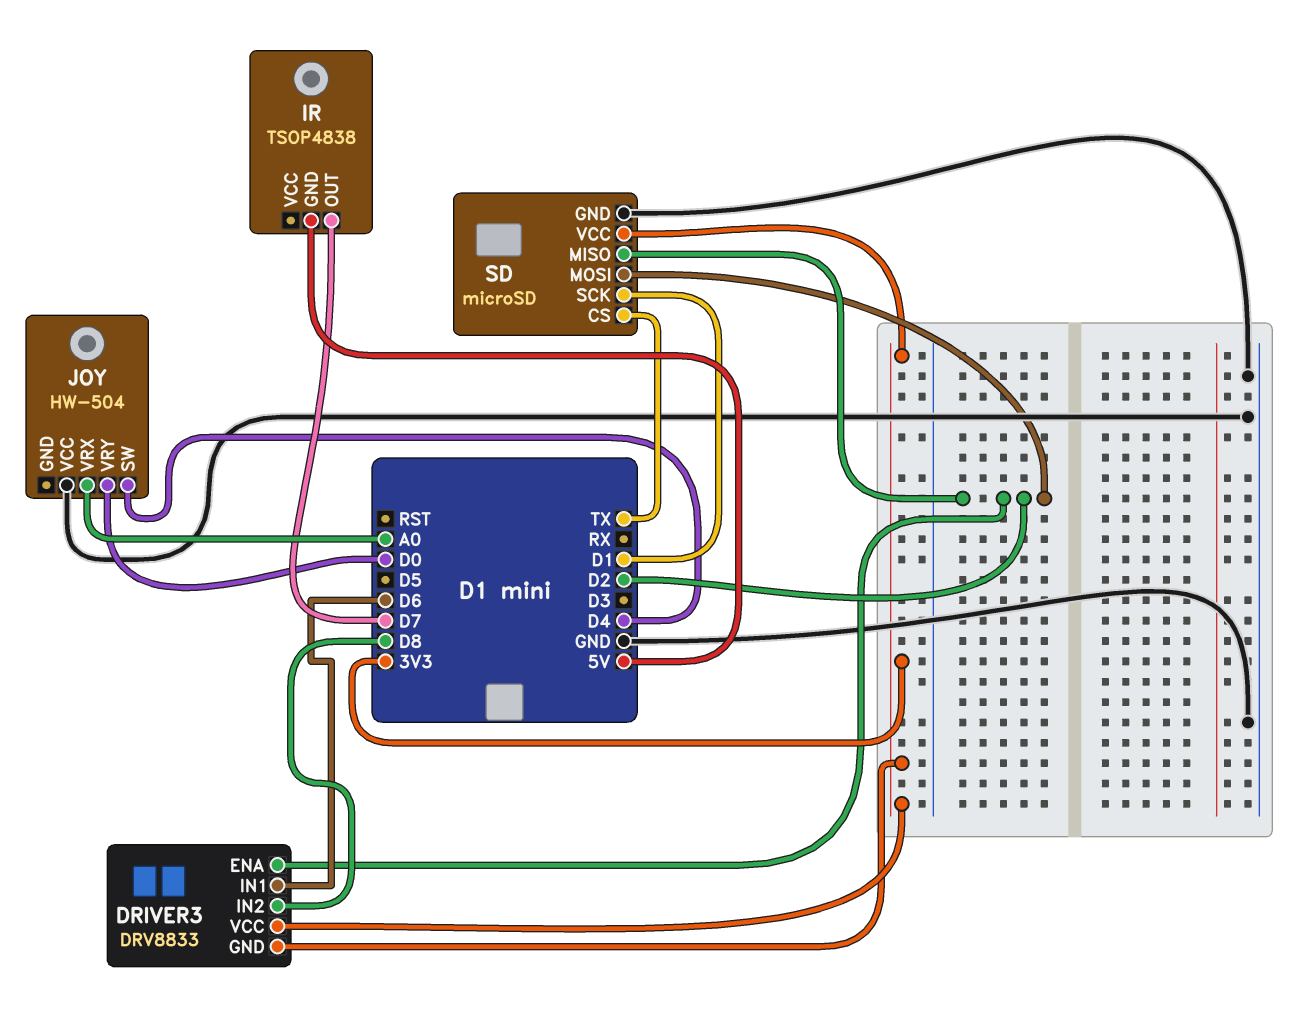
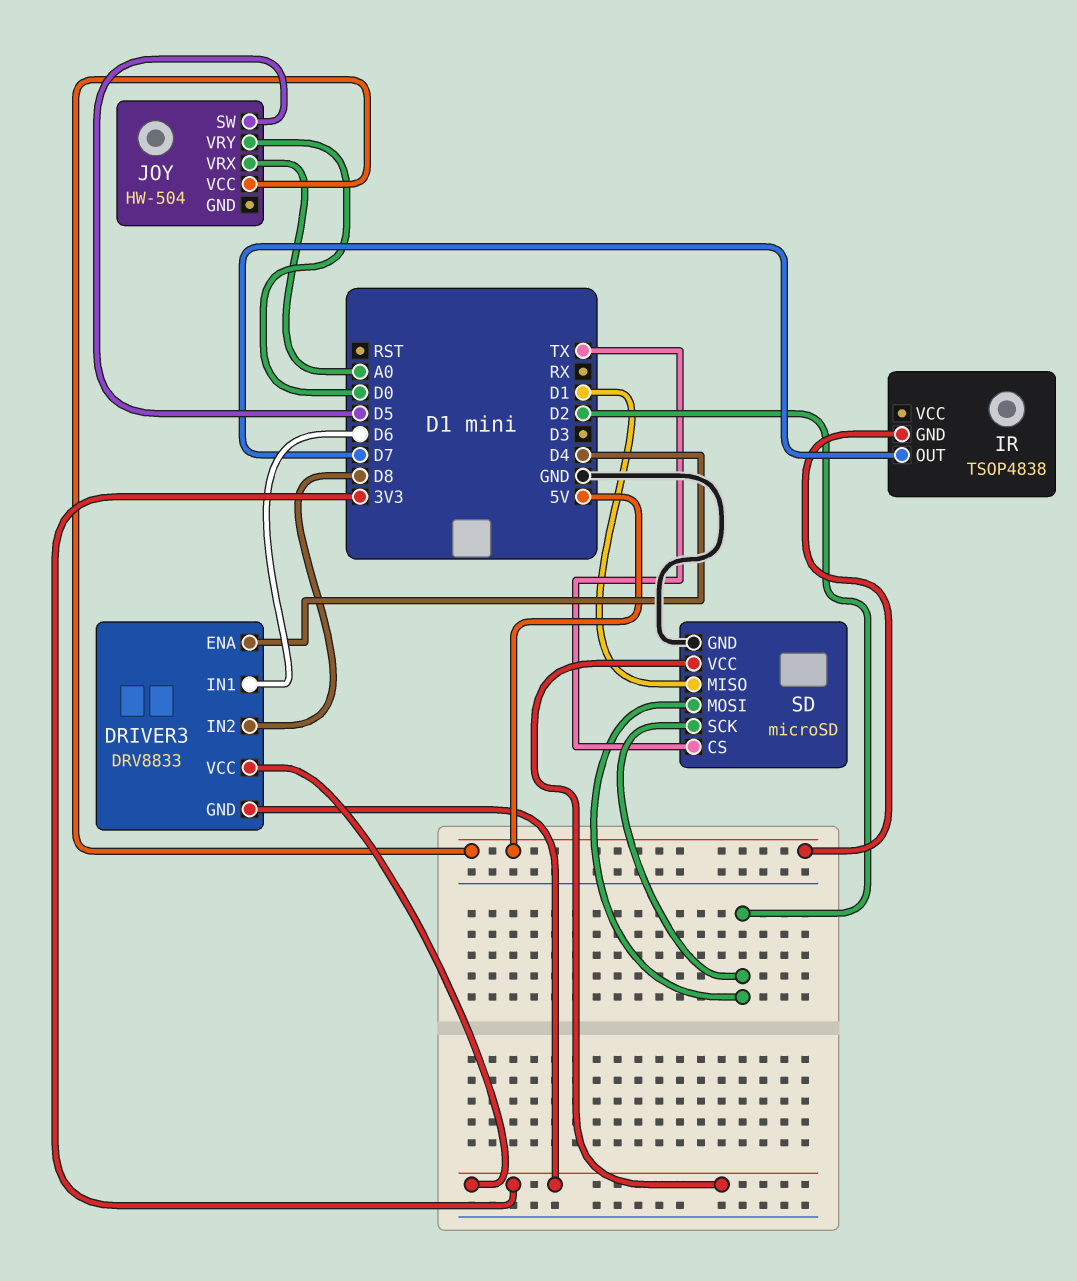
DRIVER3 pin ENA: D2 -> D4
JOY pin SW: D4 -> D5
JOY pin VCC: GND -> 5V
SD pin MISO: D2 -> D1
SD pin SCK: D1 -> D2

